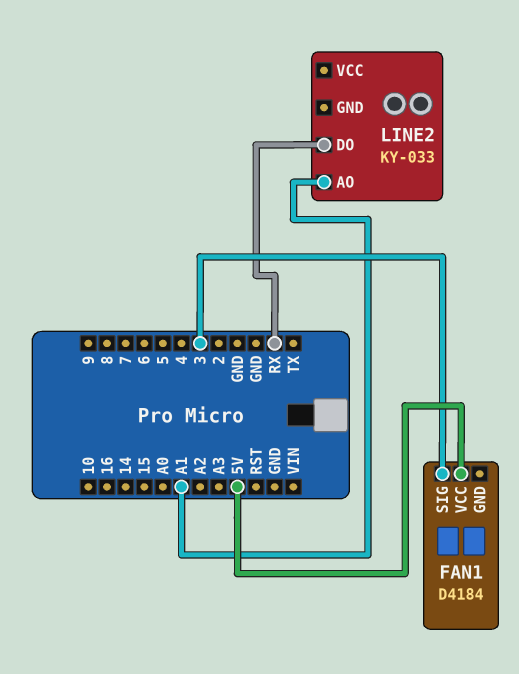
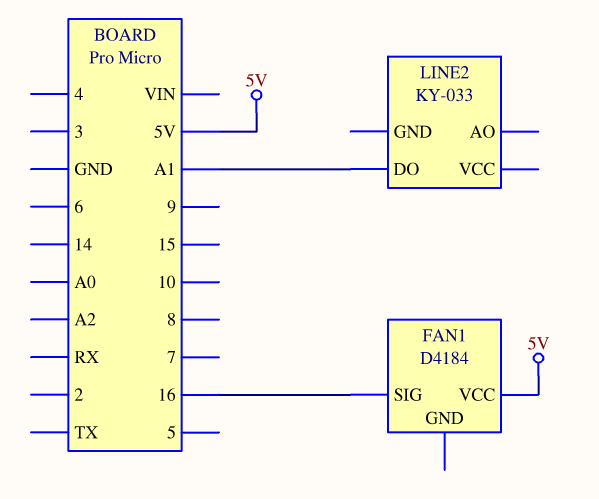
FAN1 pin SIG: 3 -> 16
LINE2 pin AO: A1 -> none
LINE2 pin DO: RX -> A1

